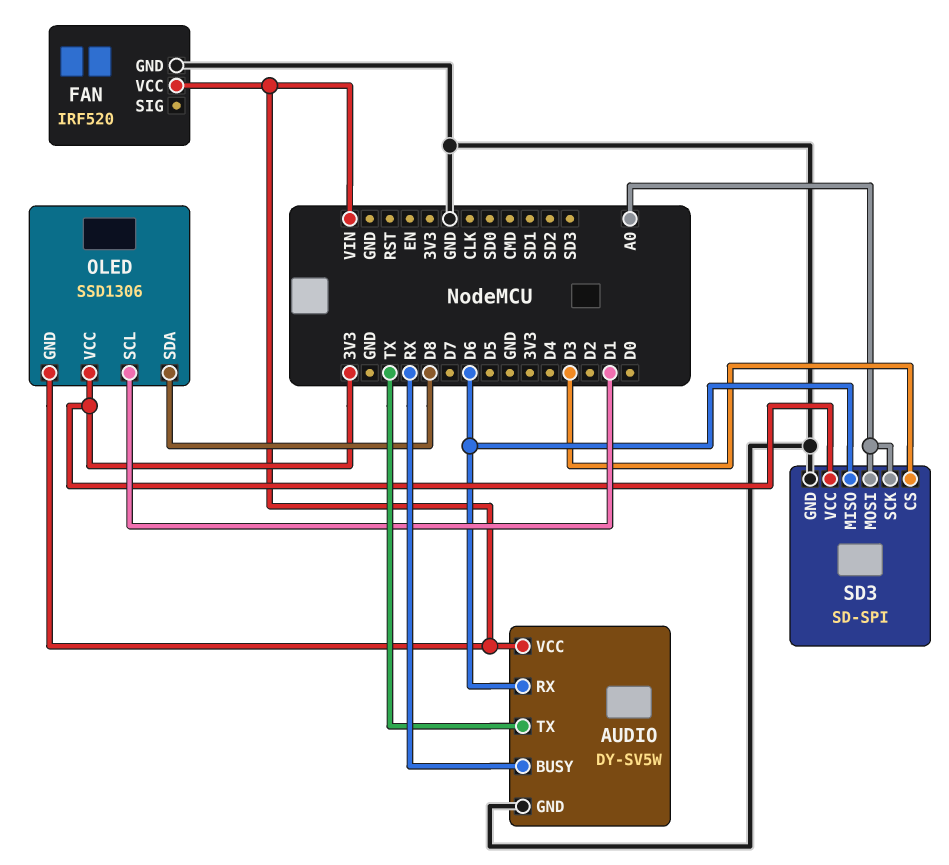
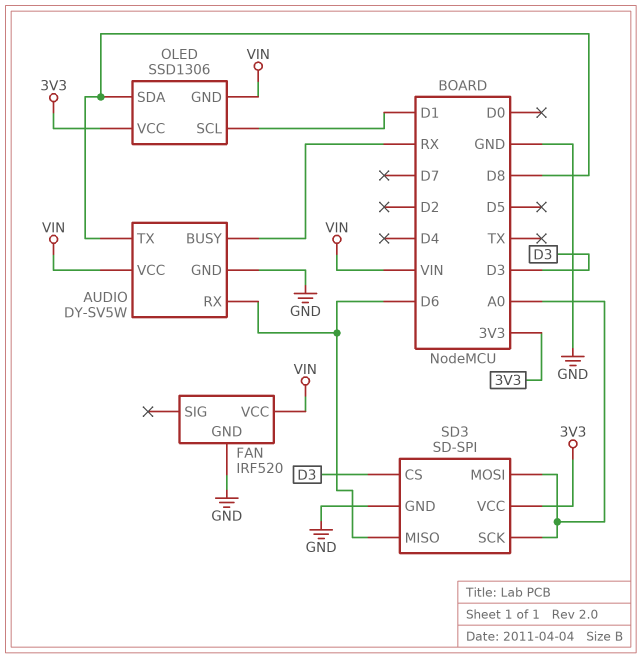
AUDIO pin TX: TX -> D8

